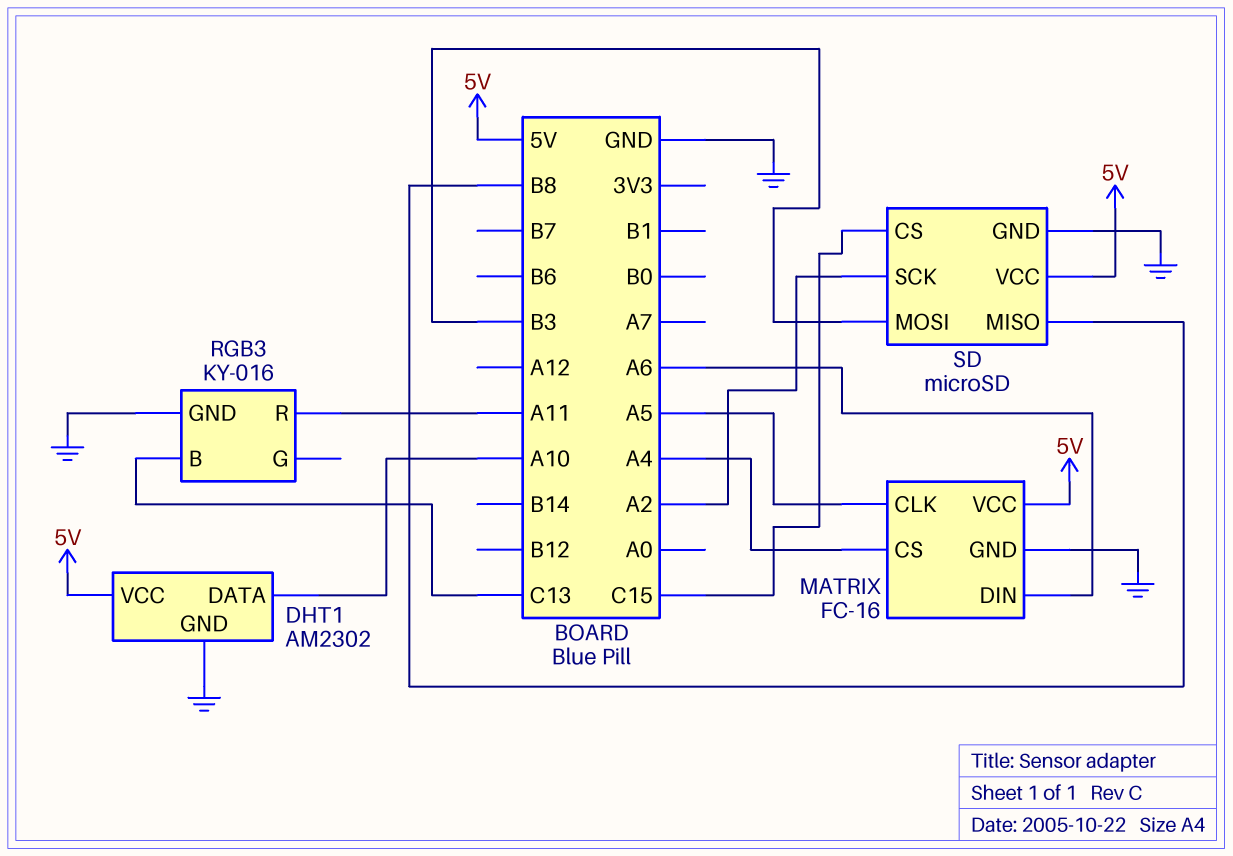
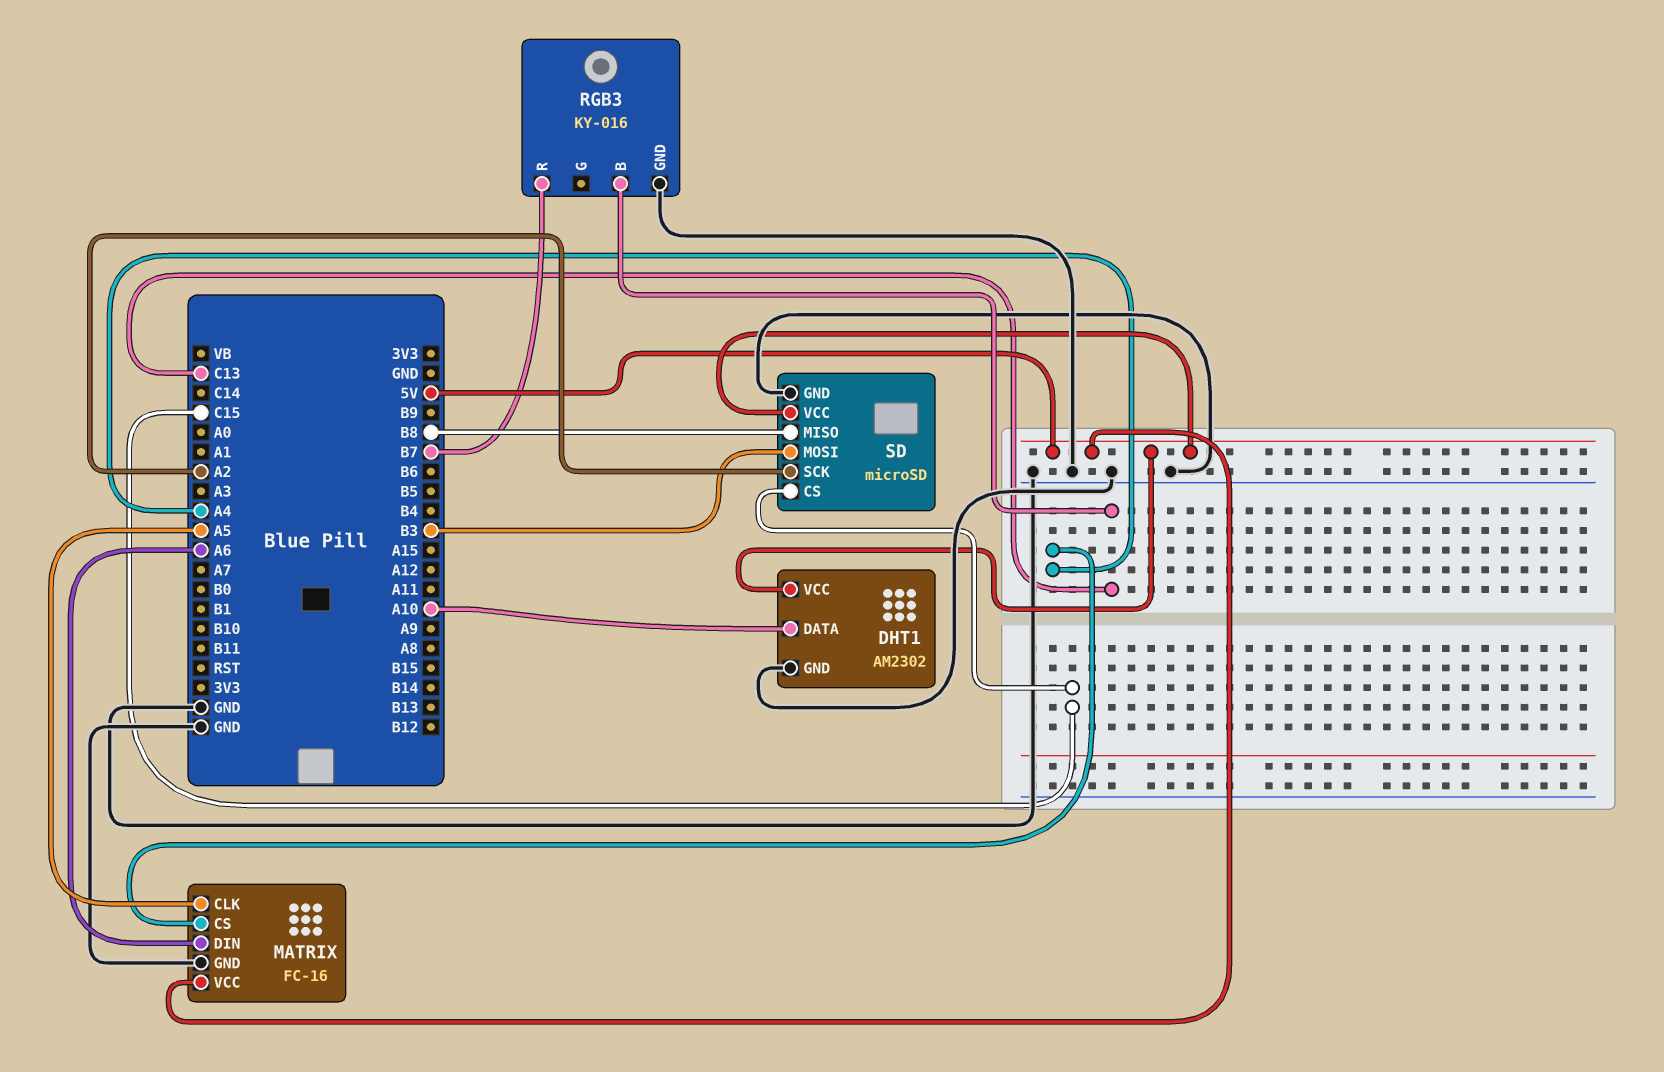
RGB3 pin R: A11 -> B7

